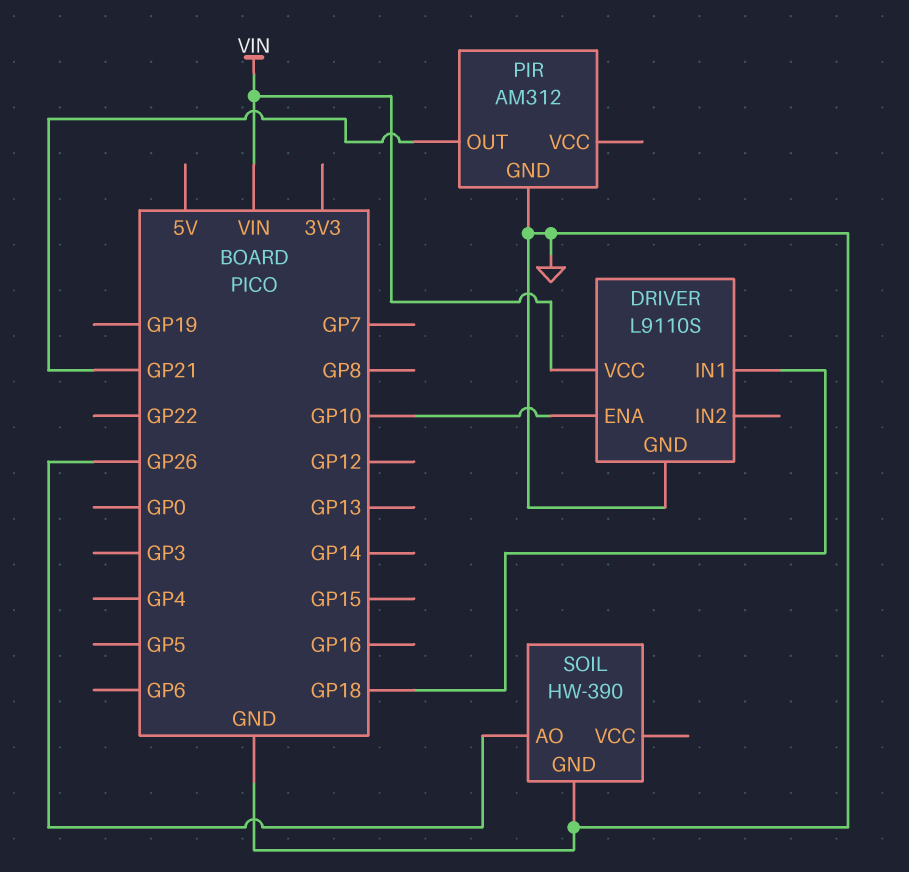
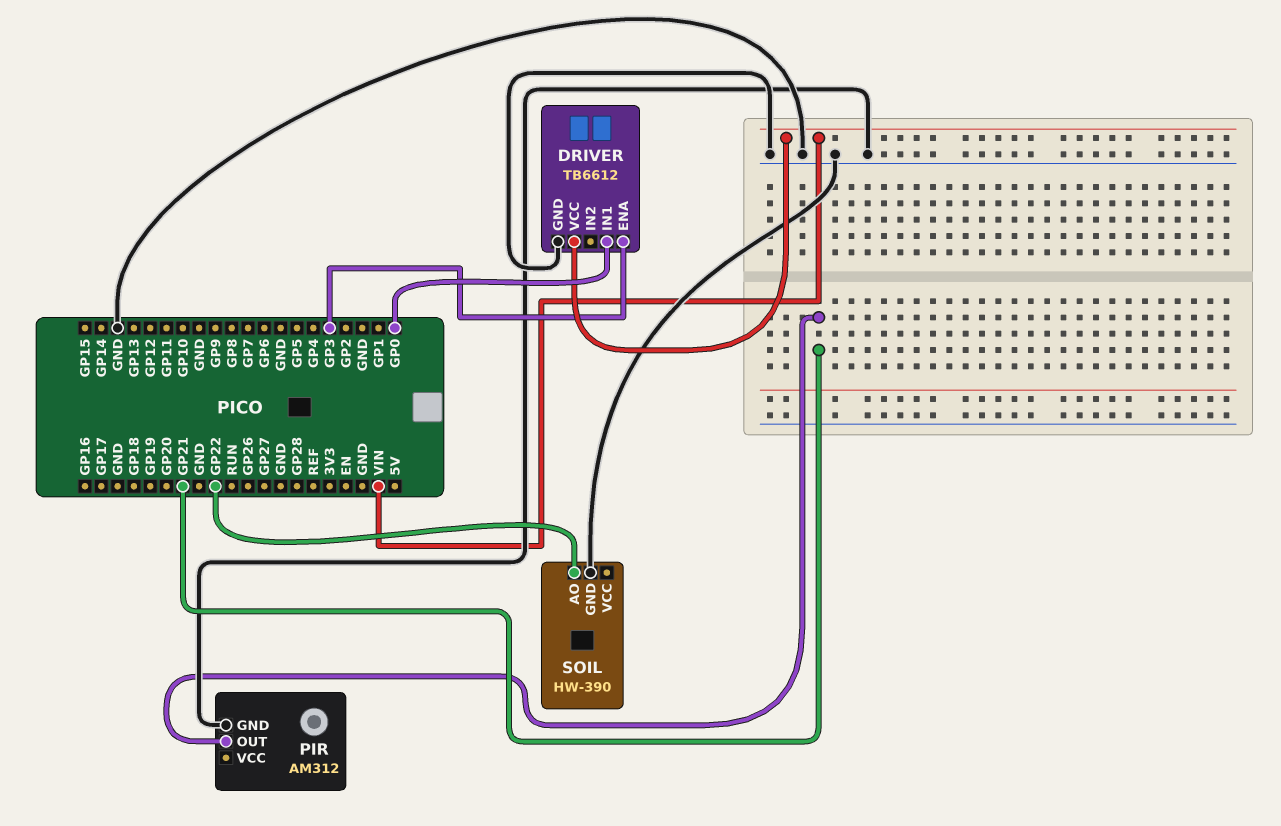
DRIVER: L9110S -> TB6612
DRIVER pin ENA: GP10 -> GP3
DRIVER pin IN1: GP18 -> GP0
SOIL pin AO: GP26 -> GP22

